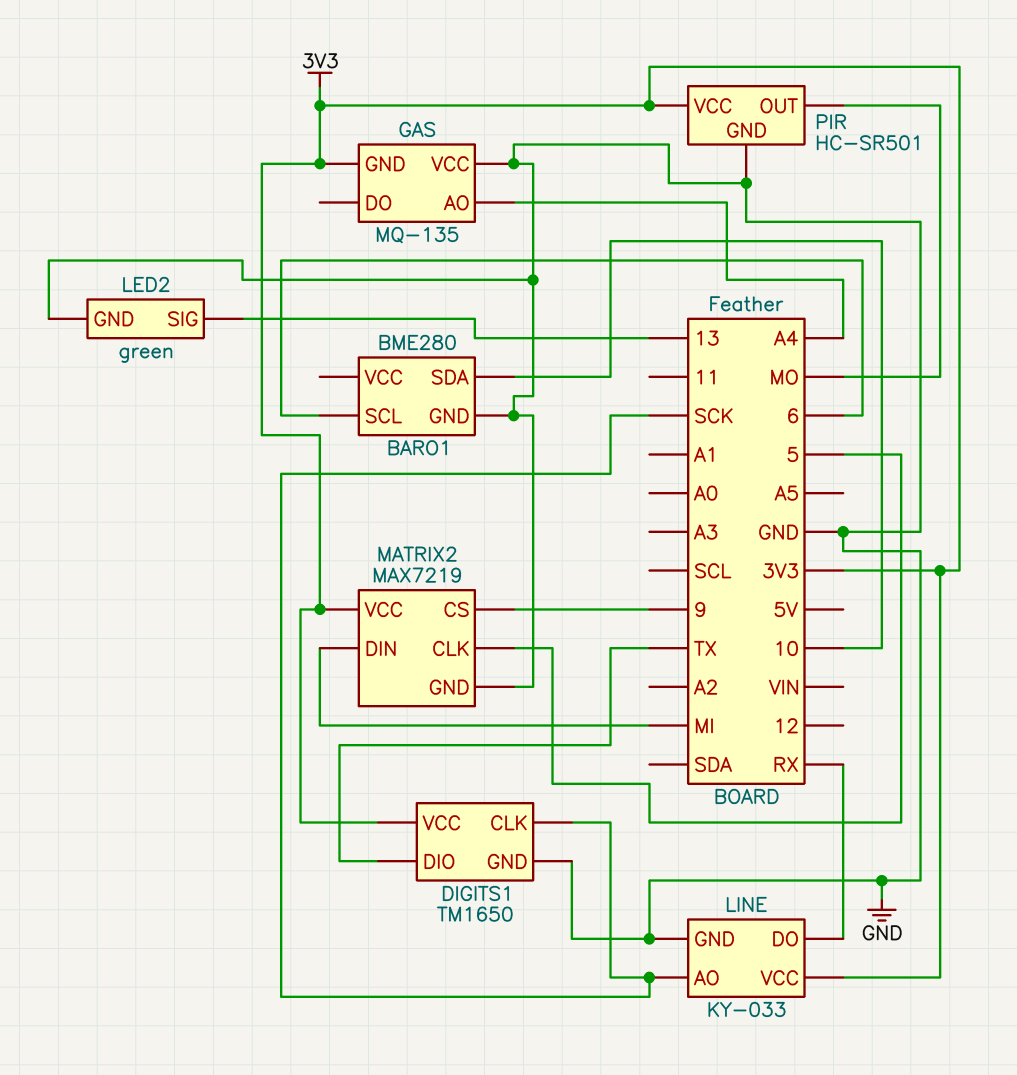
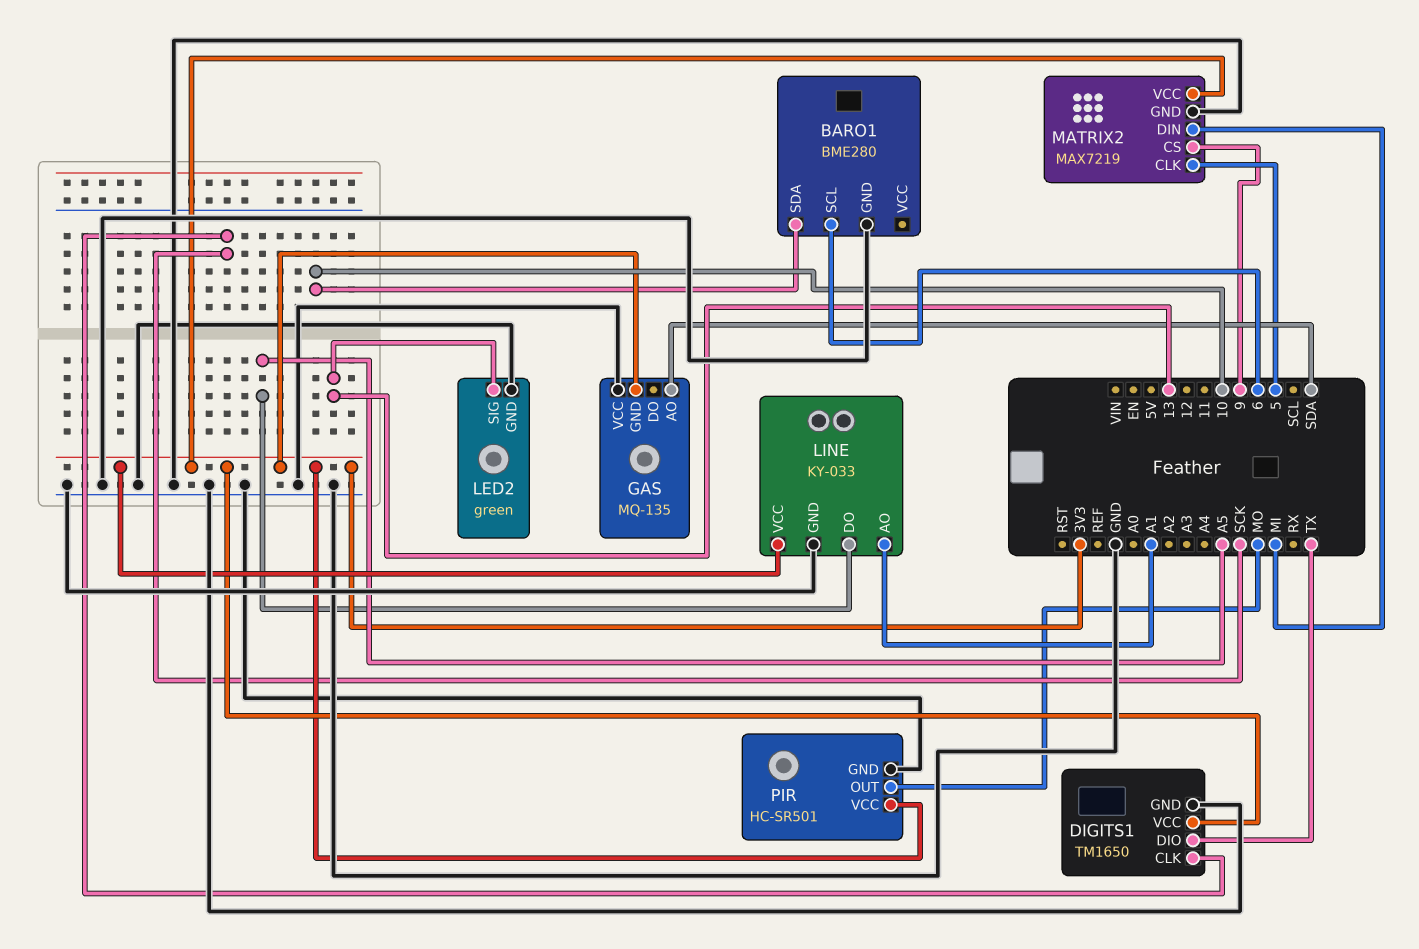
GAS pin AO: A4 -> SDA
LINE pin AO: SCK -> A1
LINE pin DO: RX -> A5

